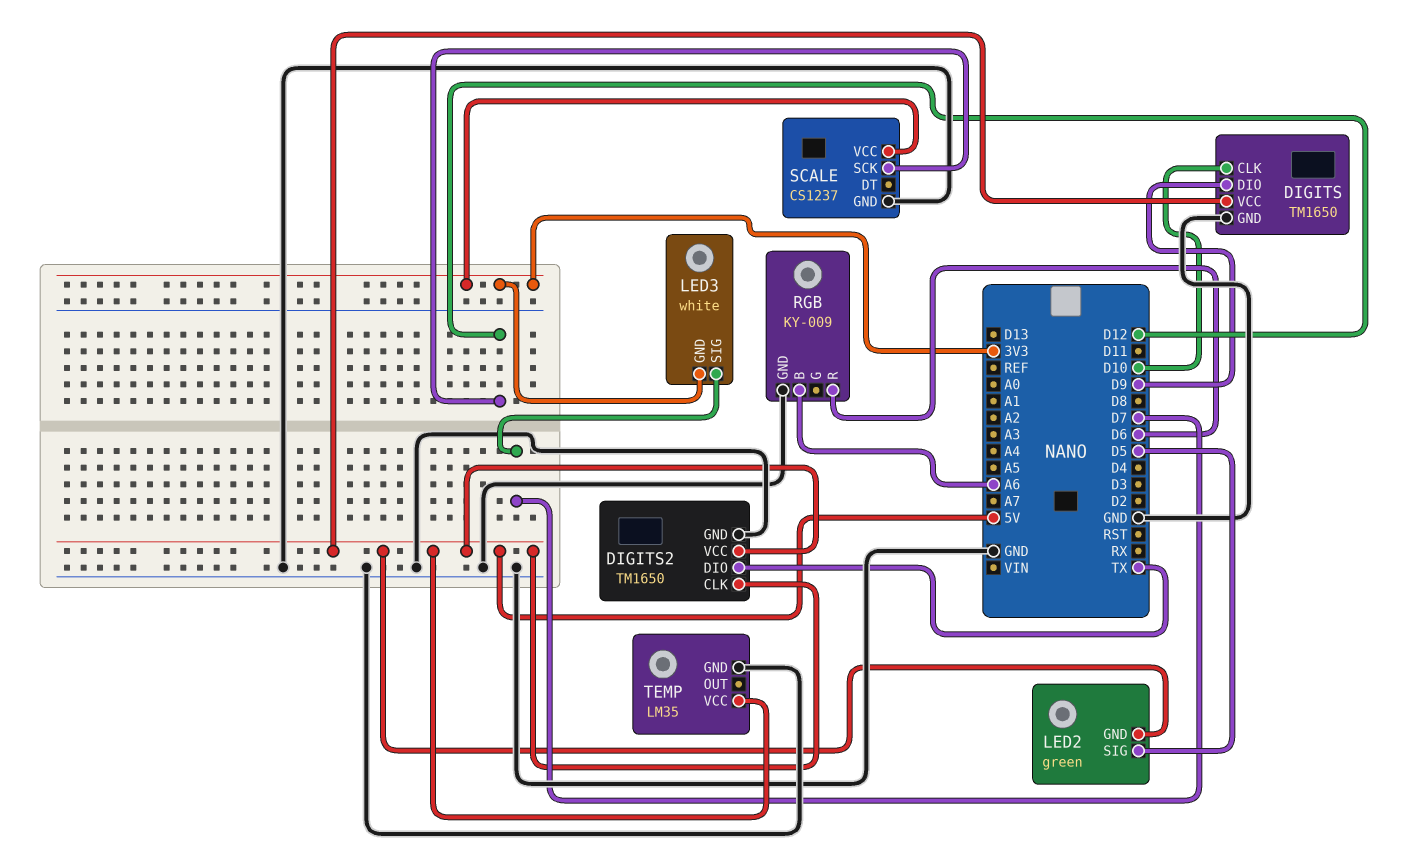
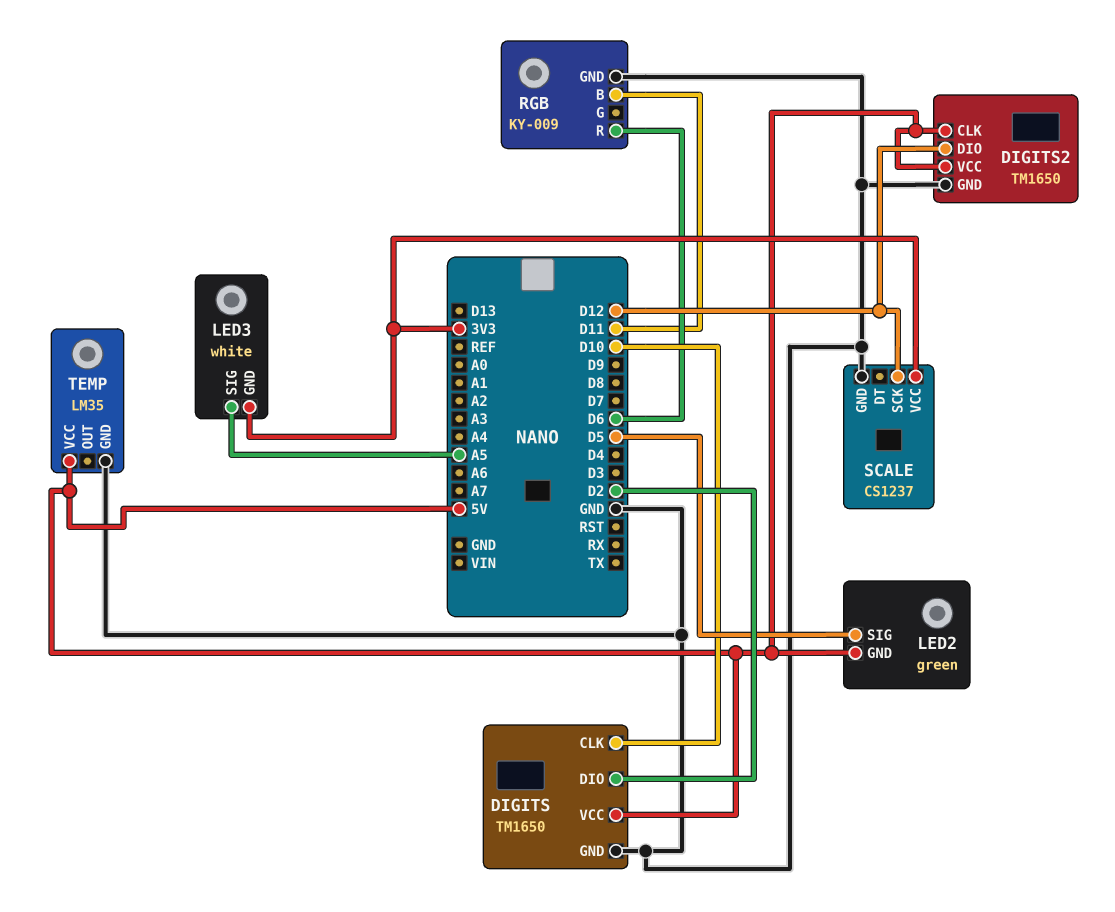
DIGITS pin DIO: D9 -> D2
DIGITS2 pin DIO: TX -> D12
LED3 pin SIG: D7 -> A5
RGB pin B: A6 -> D11

